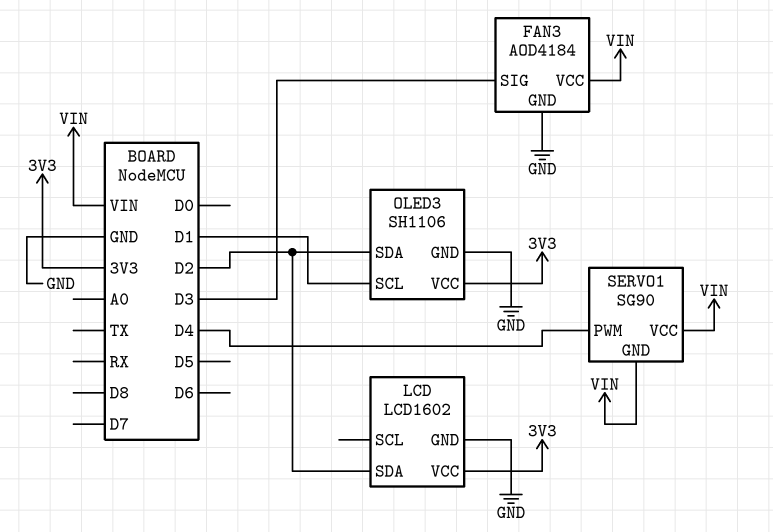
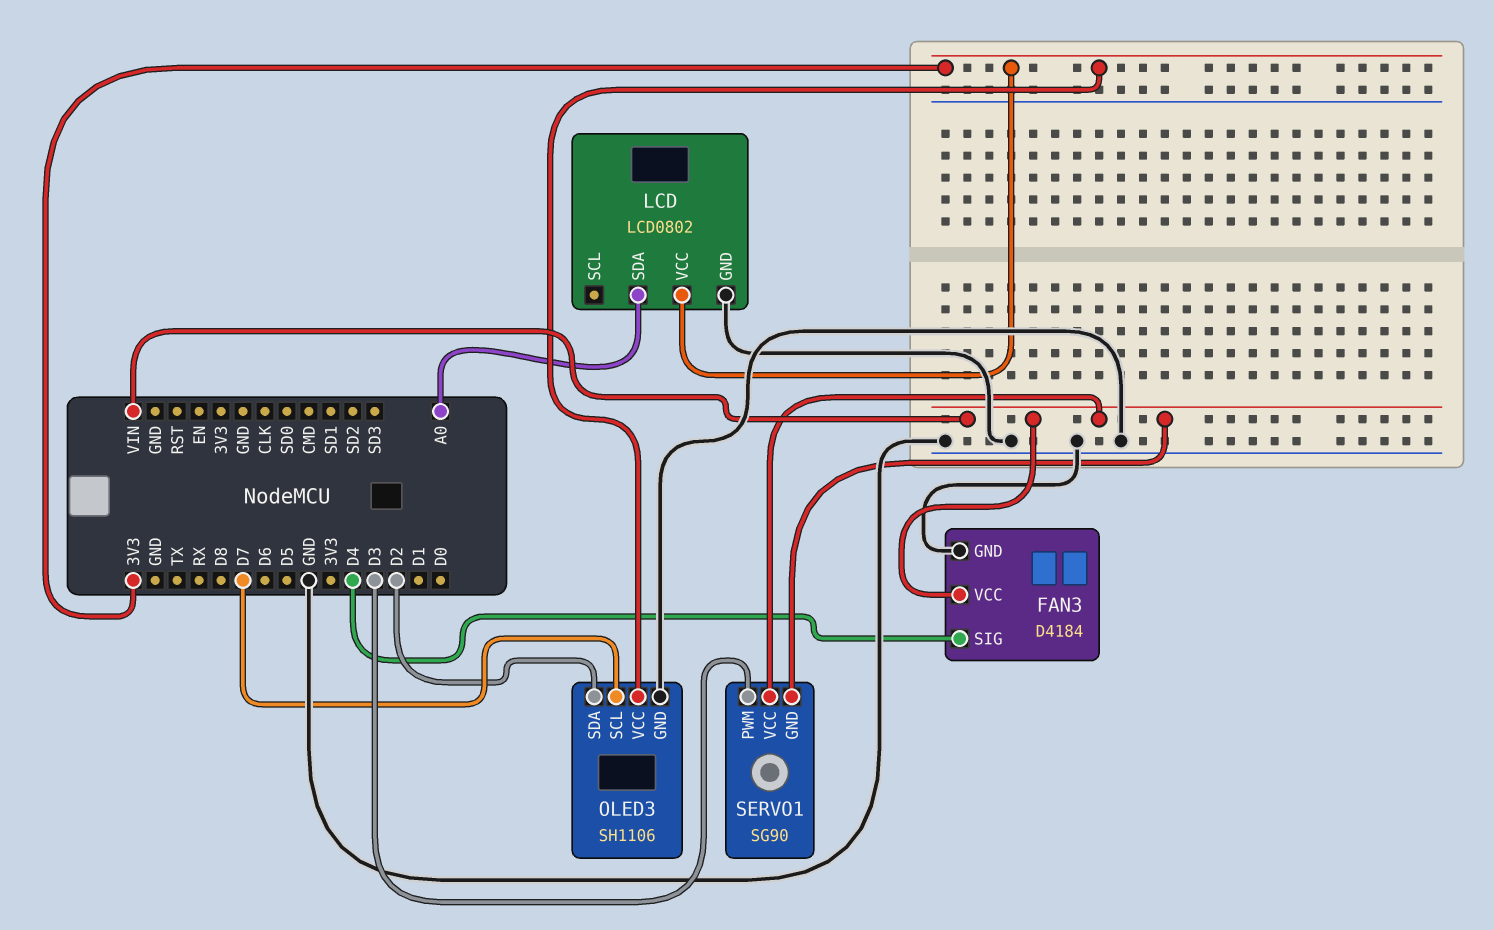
FAN3: AOD4184 -> D4184
FAN3 pin SIG: D3 -> D4
LCD: LCD1602 -> LCD0802
LCD pin SDA: D2 -> A0
OLED3 pin SCL: D1 -> D7
SERVO1 pin PWM: D4 -> D3

